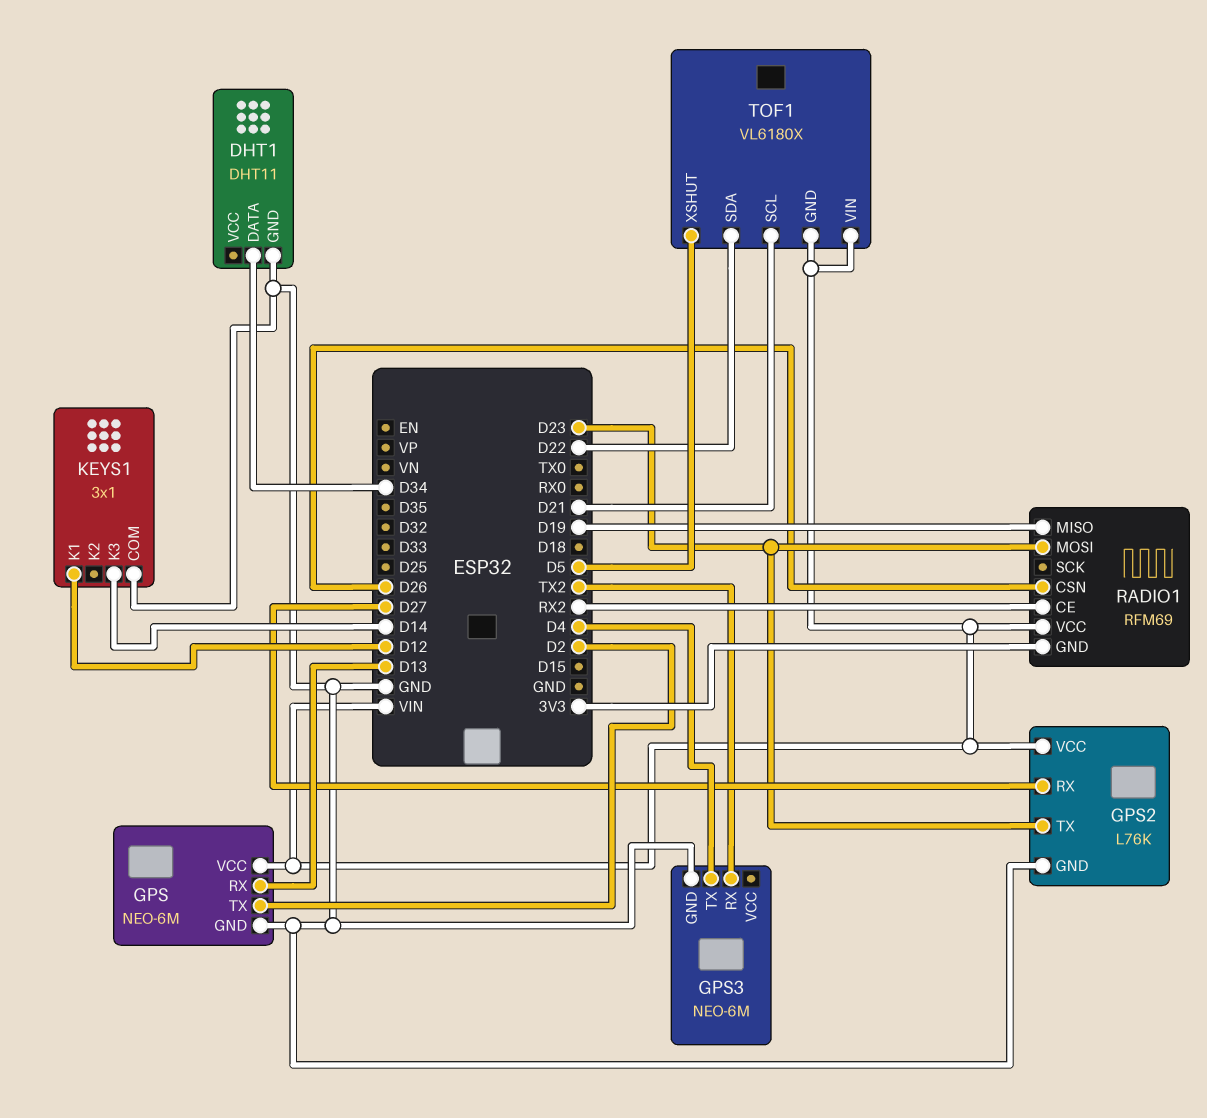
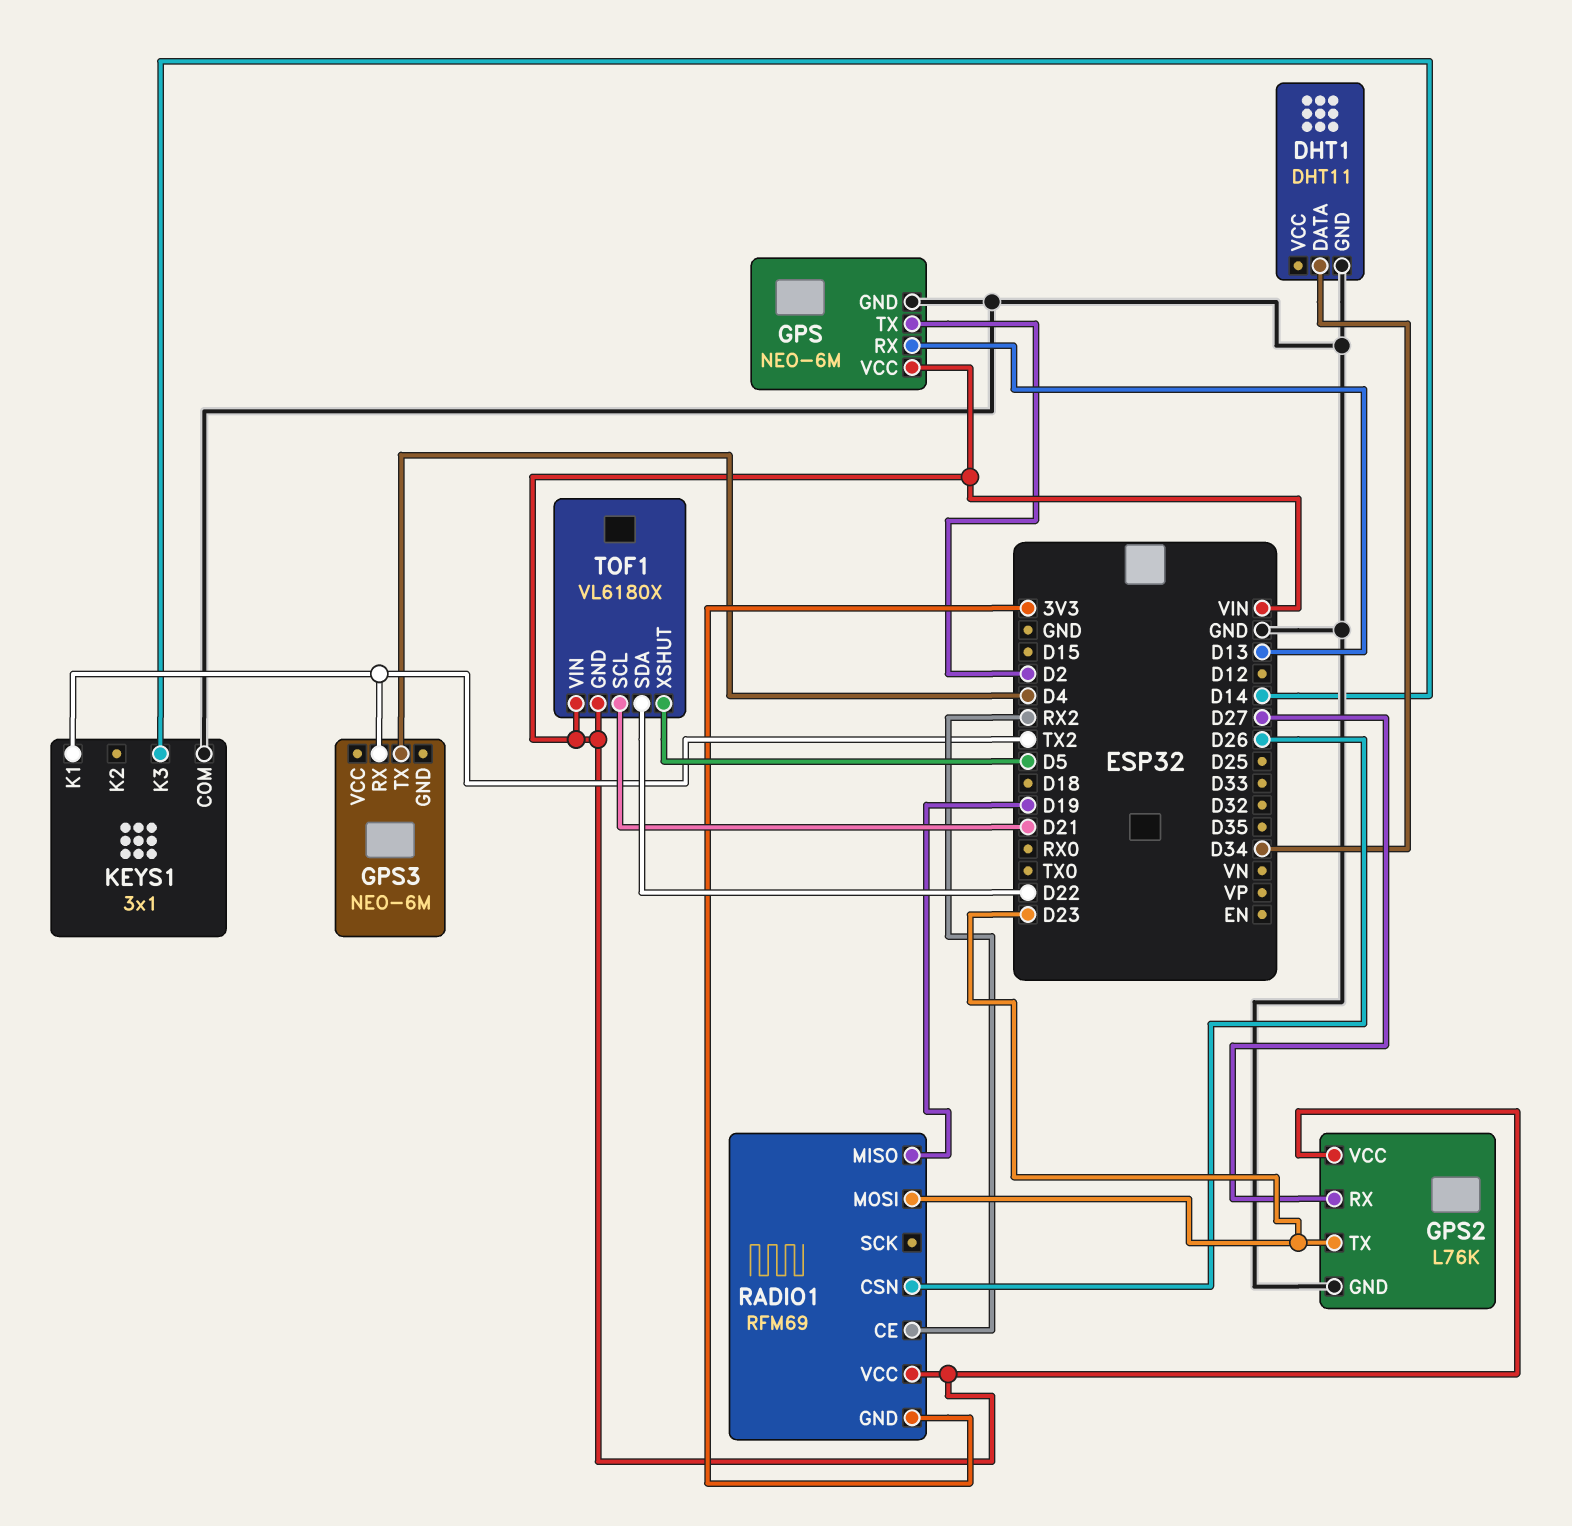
GPS3 pin GND: GND -> none
KEYS1 pin K1: D12 -> TX2

